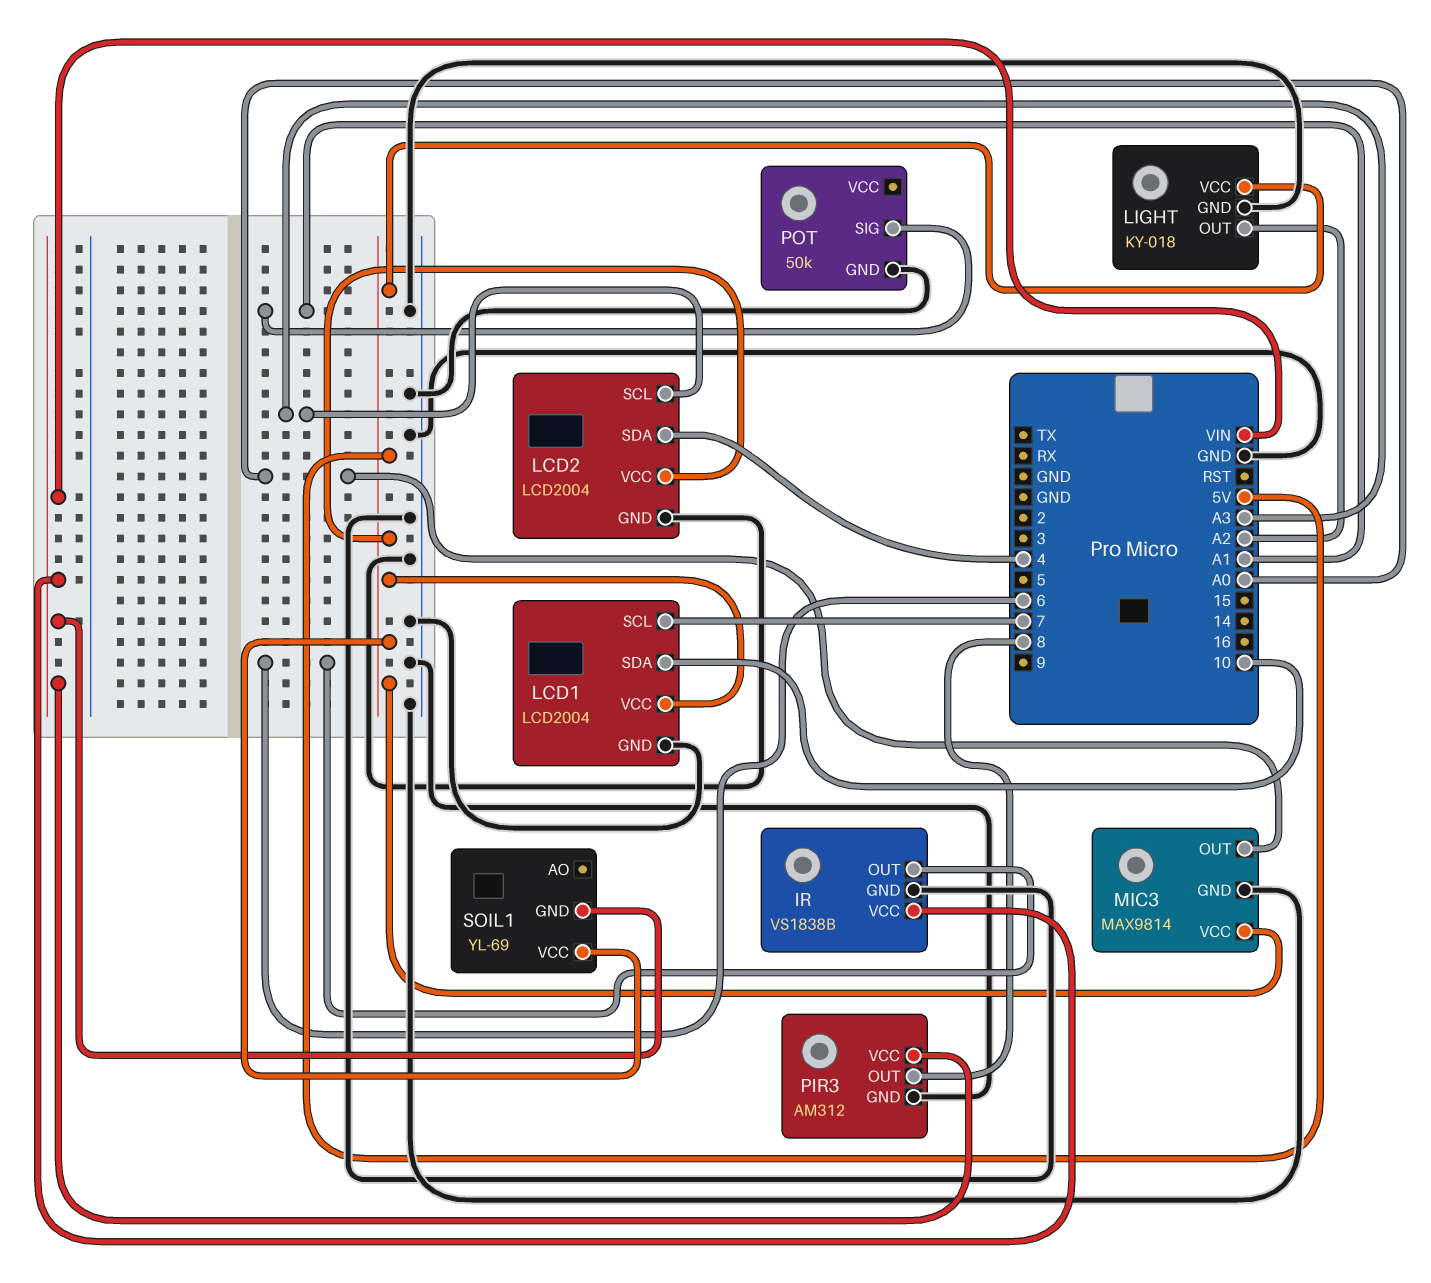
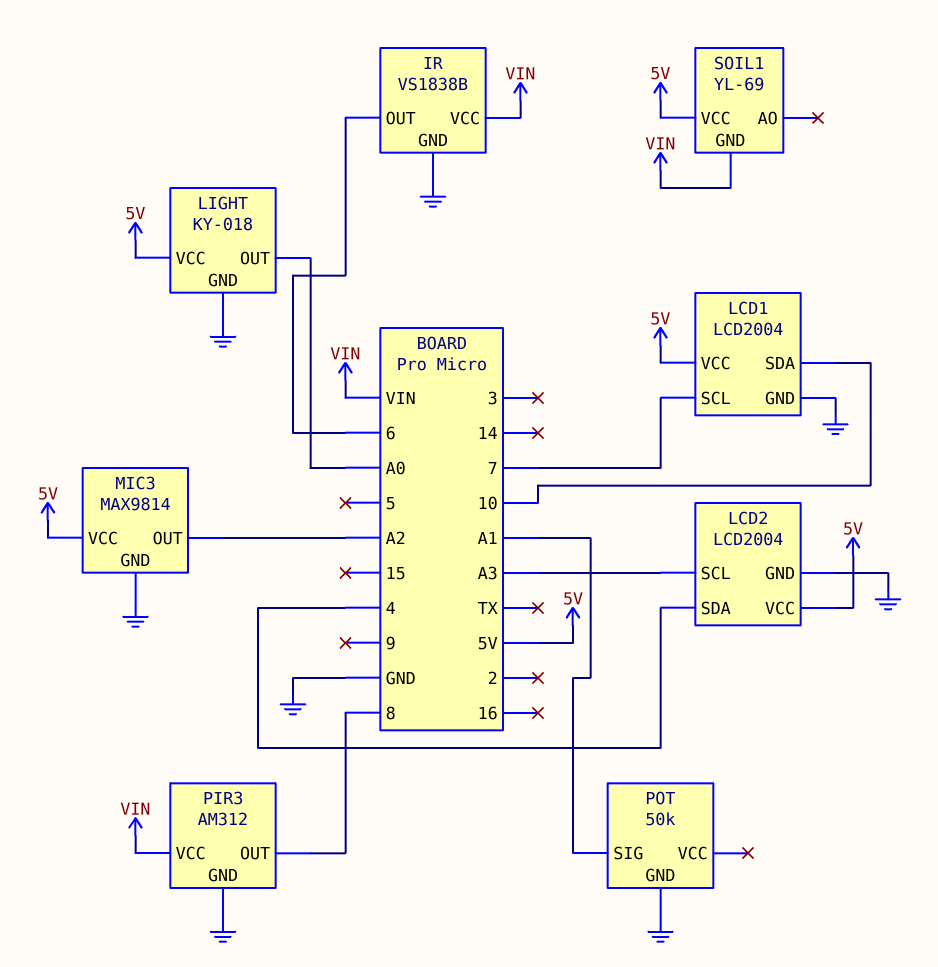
LIGHT pin OUT: A2 -> A0
MIC3 pin OUT: A0 -> A2

